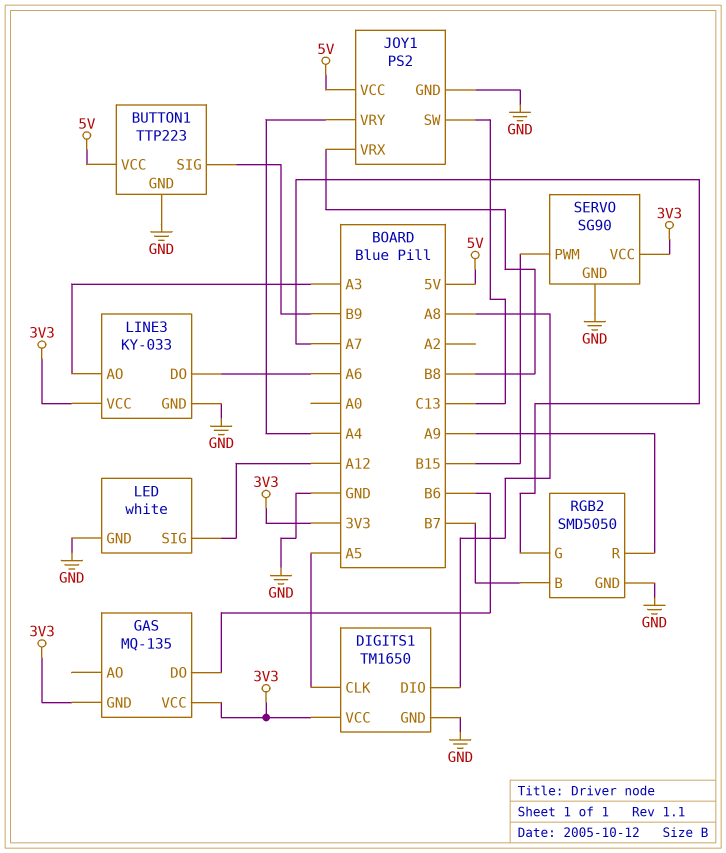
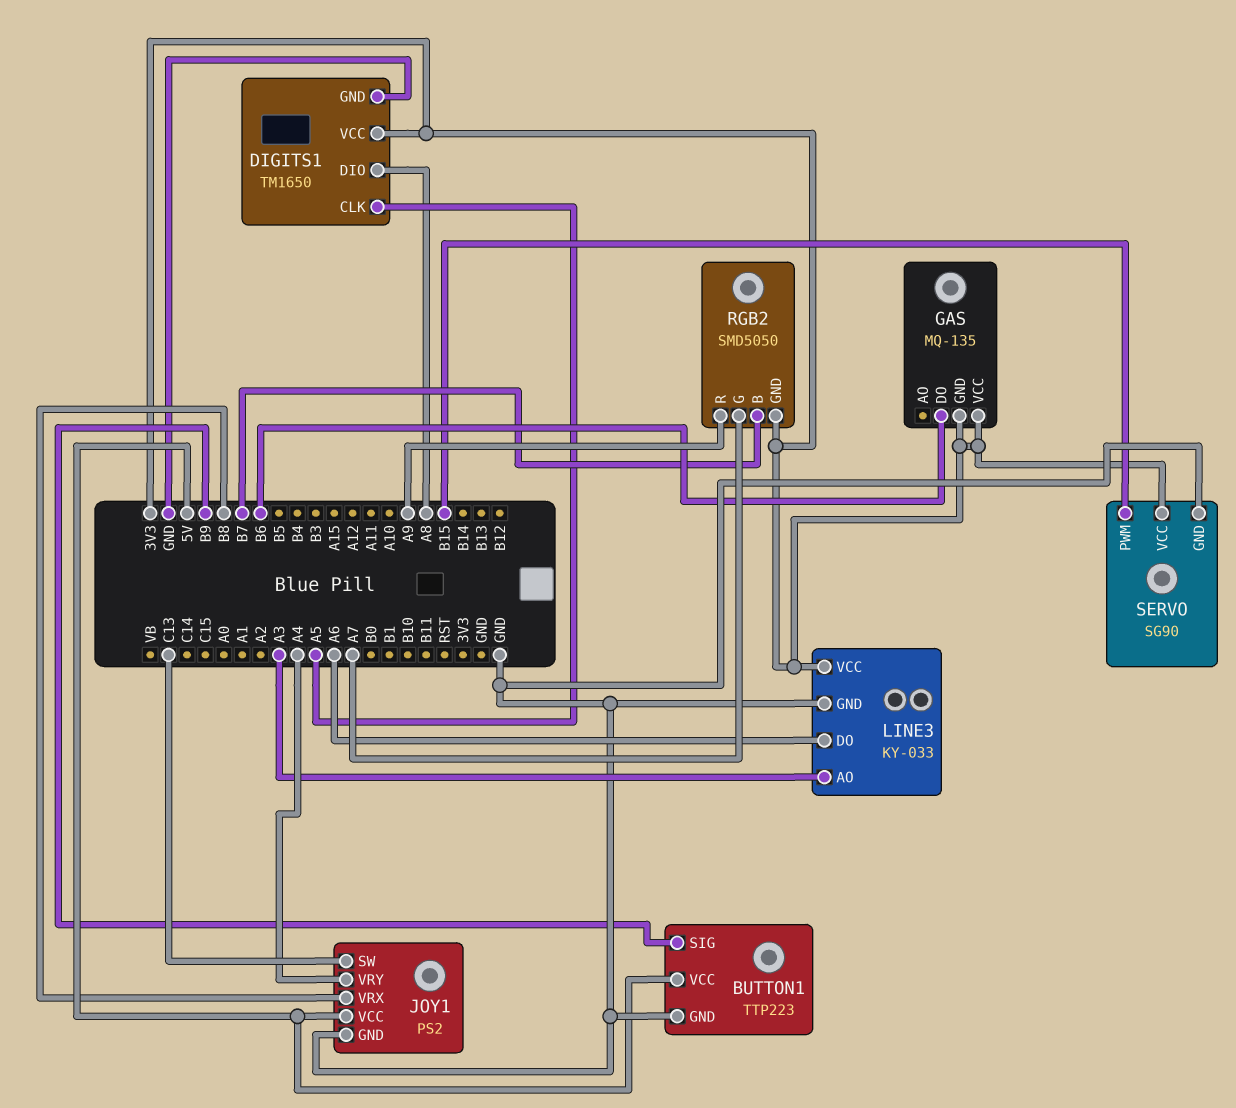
LED: white -> none
LED pin GND: GND -> none
LED pin SIG: A12 -> none
RGB2 pin GND: GND -> 3V3

